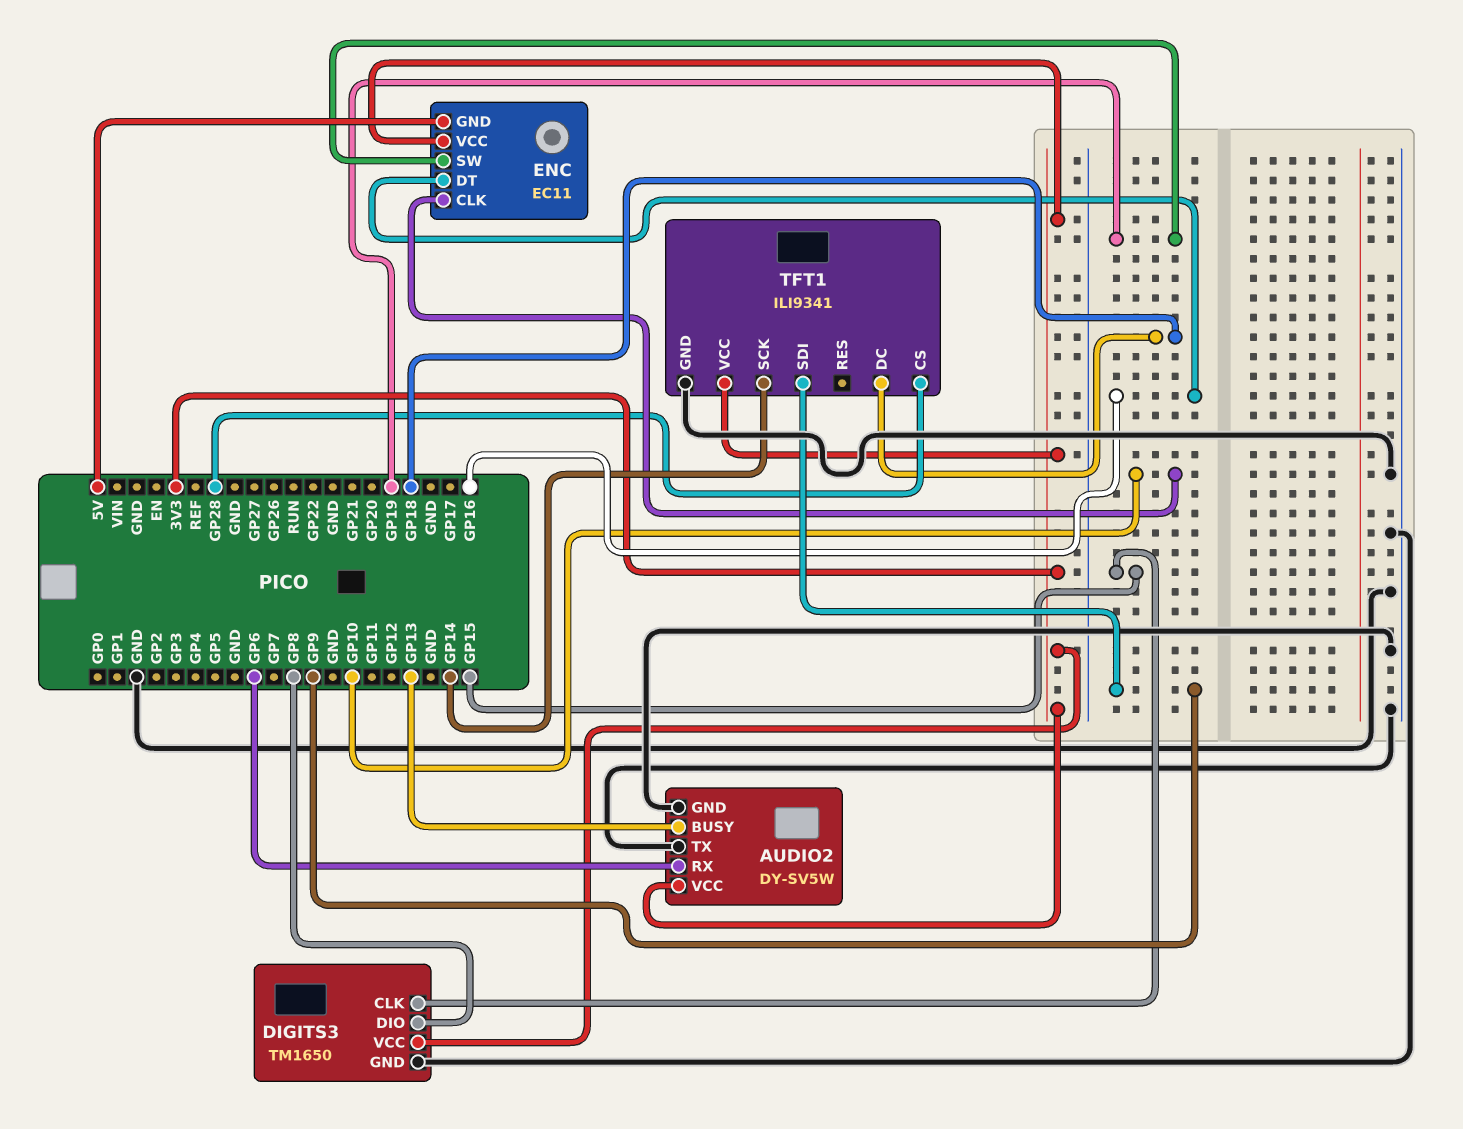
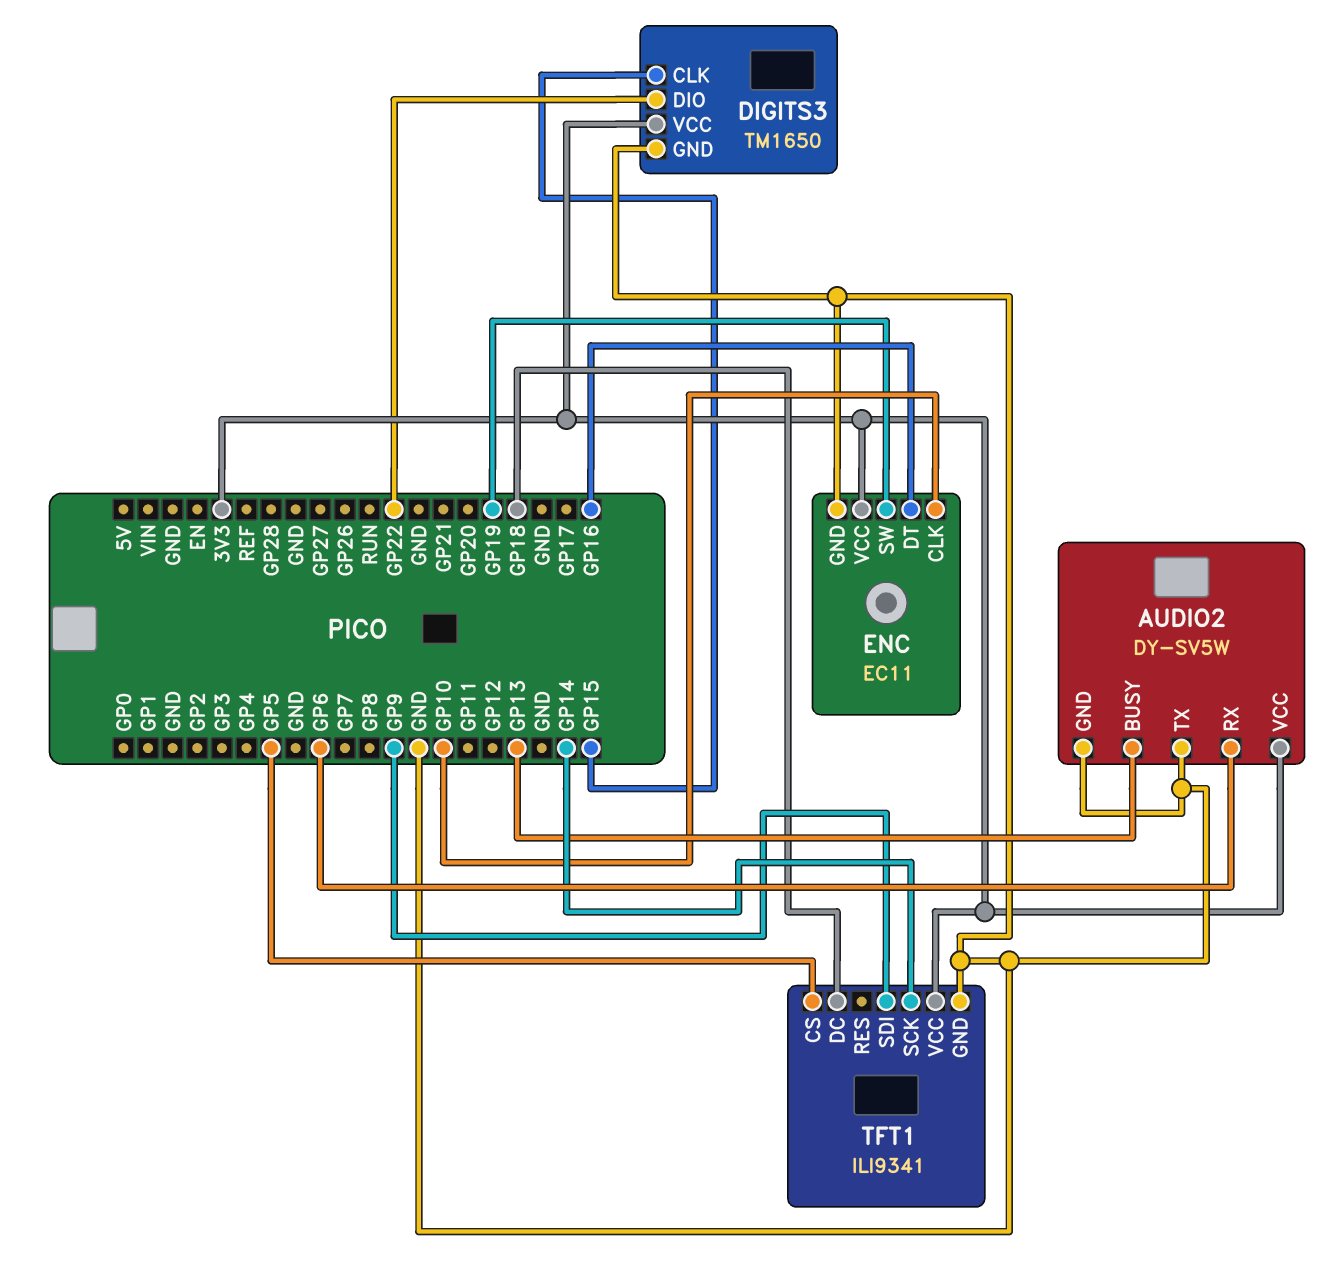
DIGITS3 pin DIO: GP8 -> GP22
ENC pin GND: 5V -> GND
TFT1 pin CS: GP28 -> GP5

